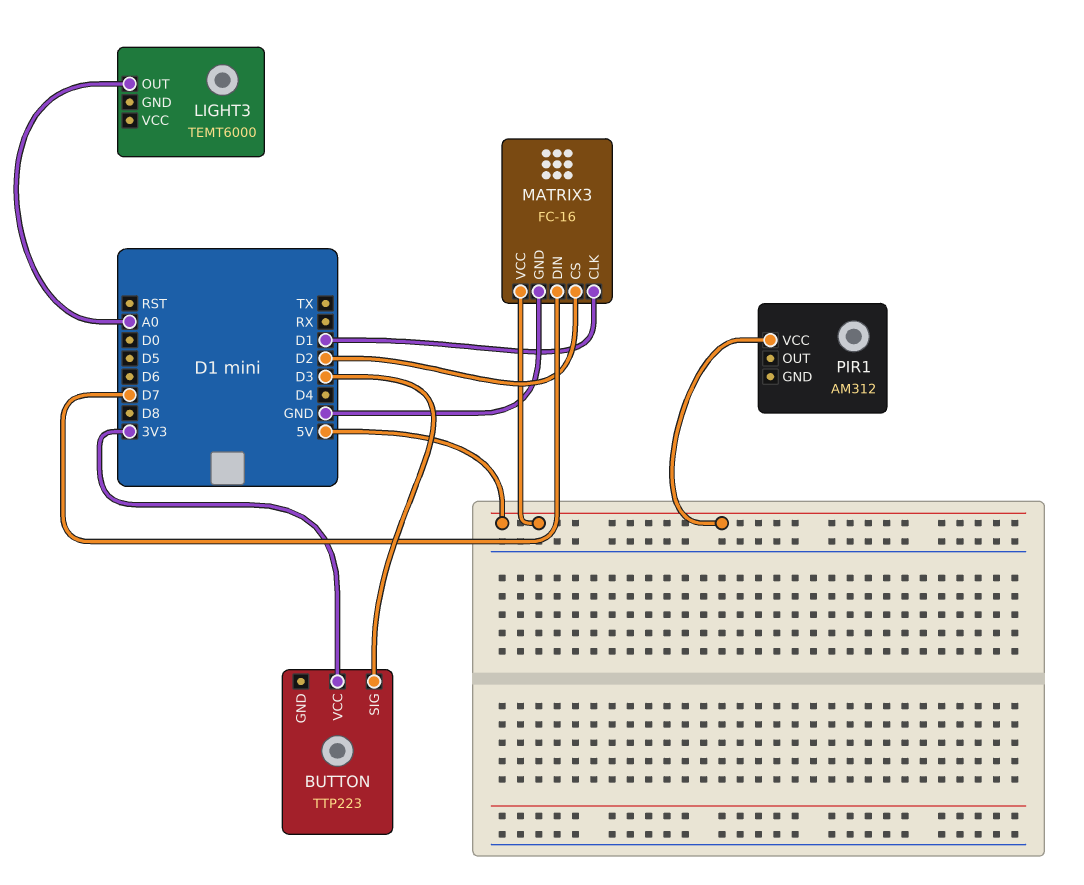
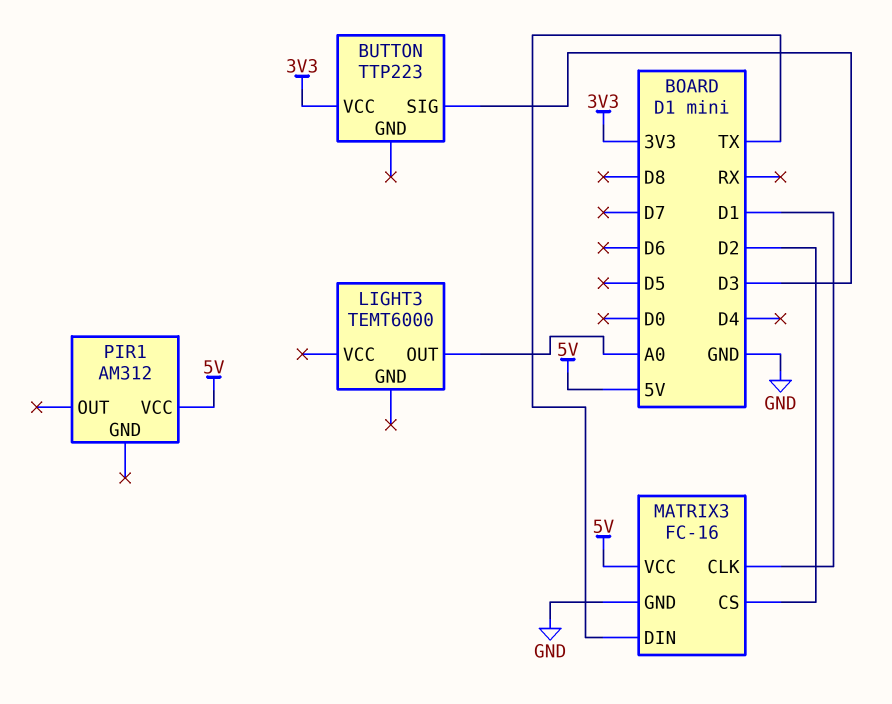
MATRIX3 pin DIN: D7 -> TX

